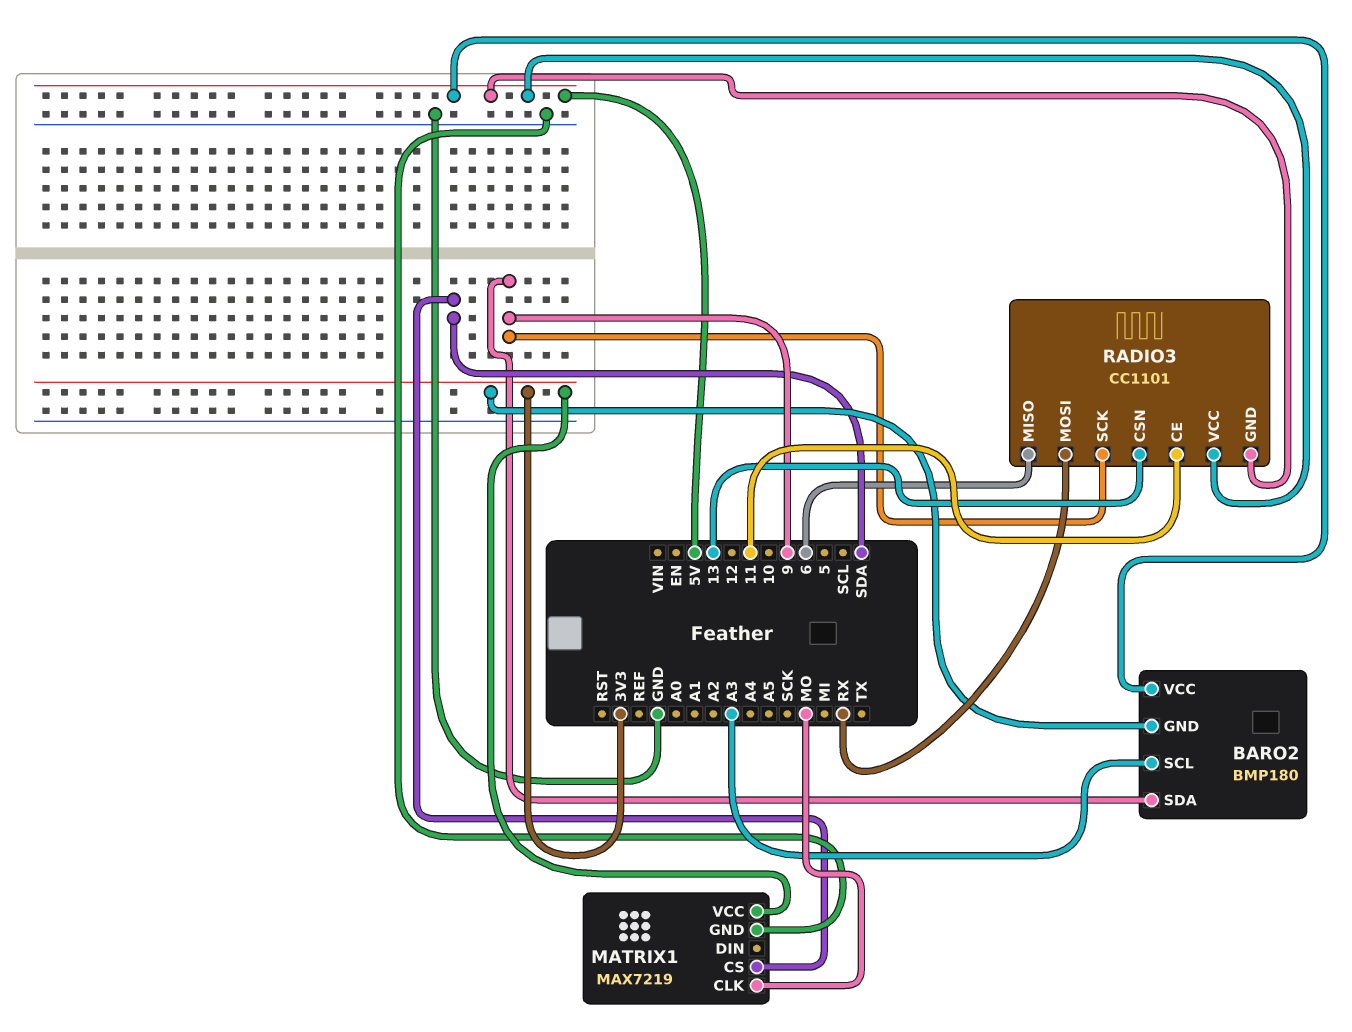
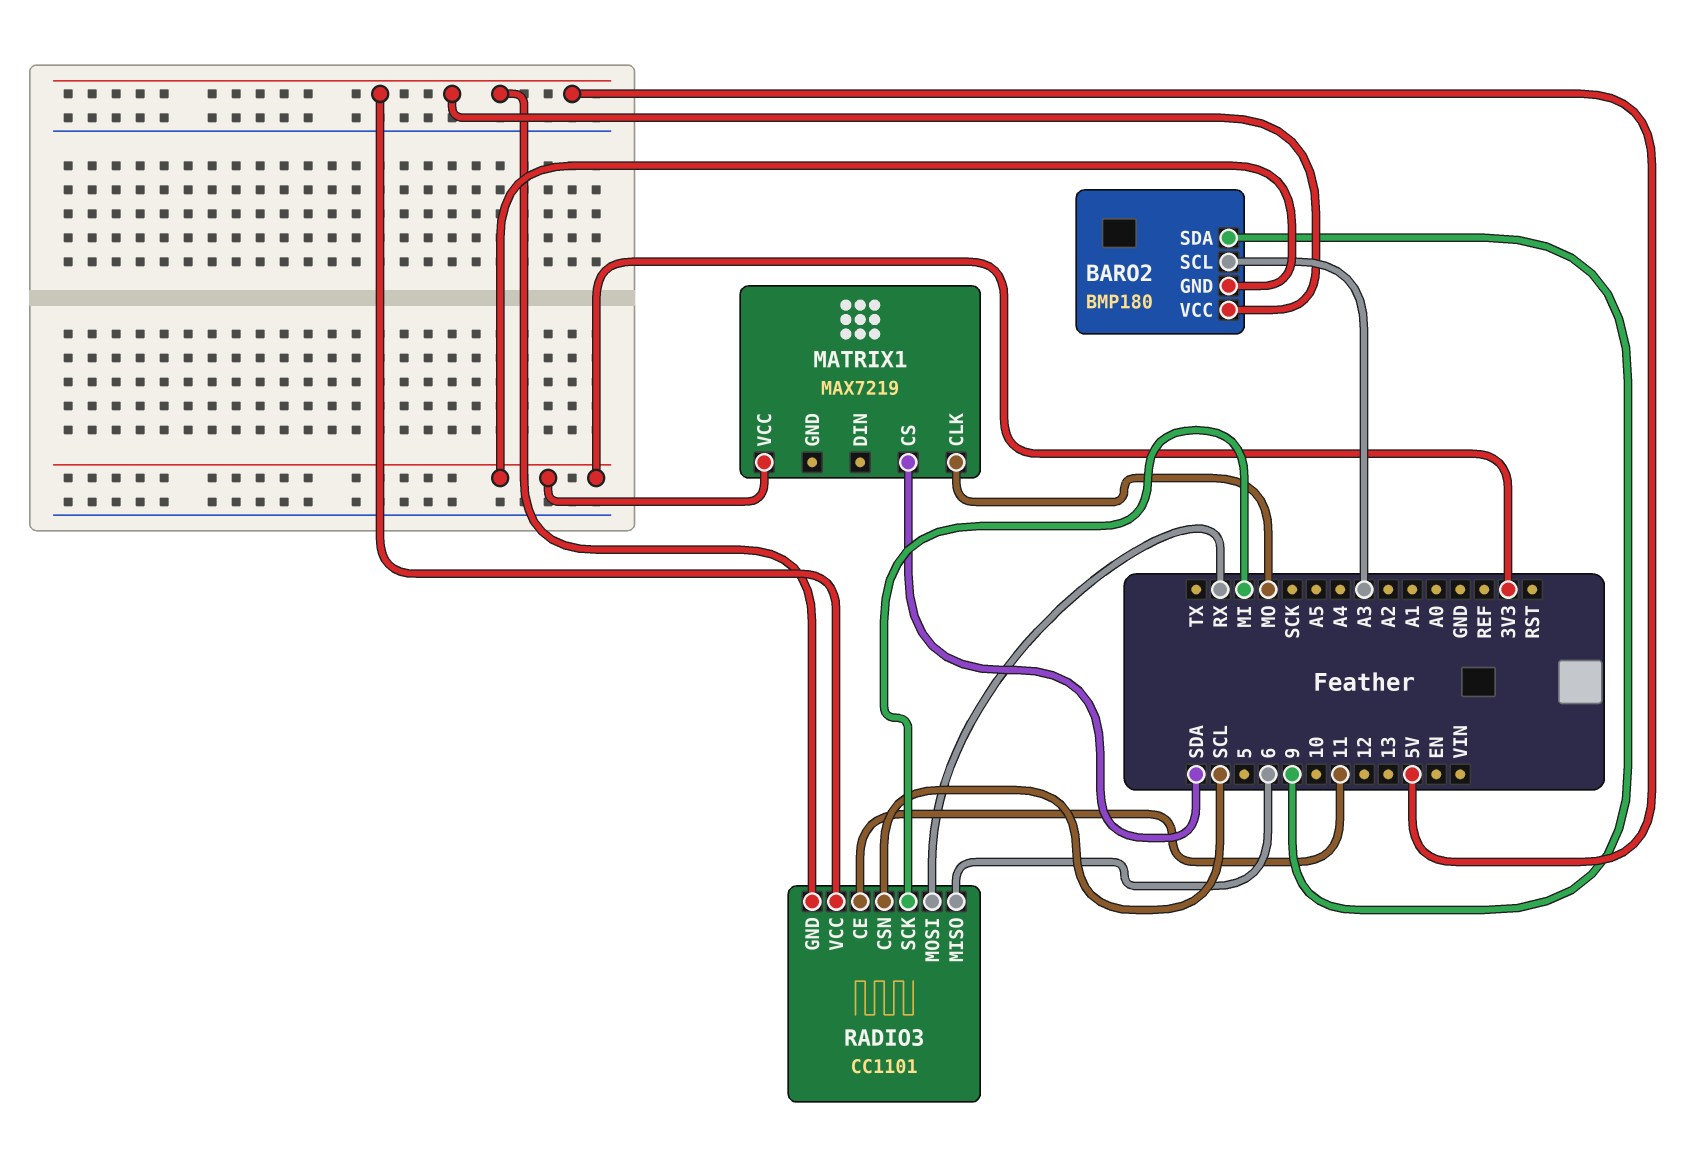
MATRIX1 pin GND: GND -> none
RADIO3 pin CSN: 13 -> SCL
RADIO3 pin SCK: 9 -> MI

